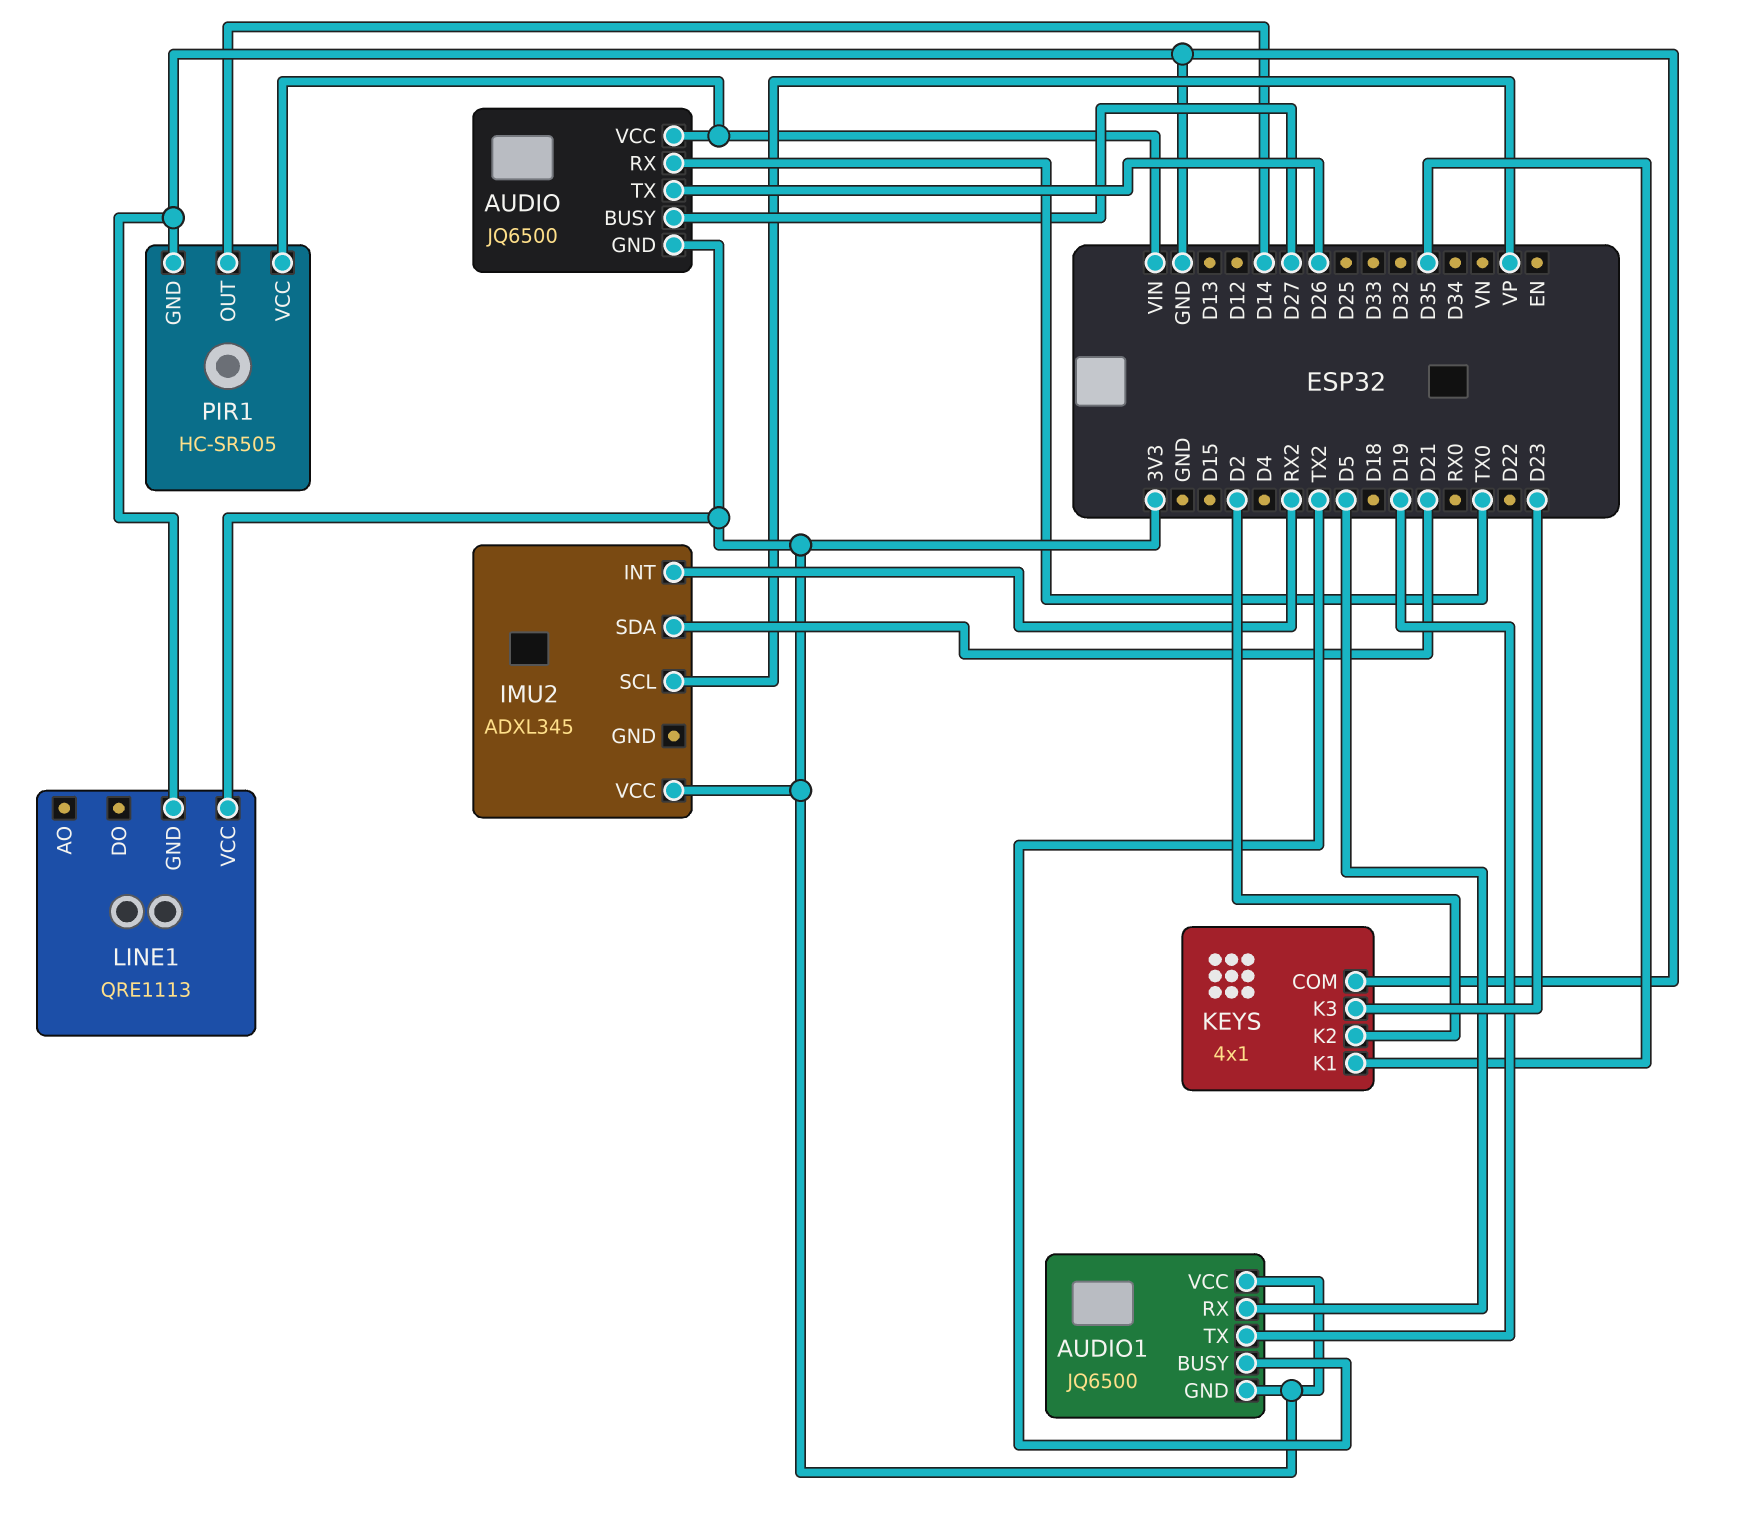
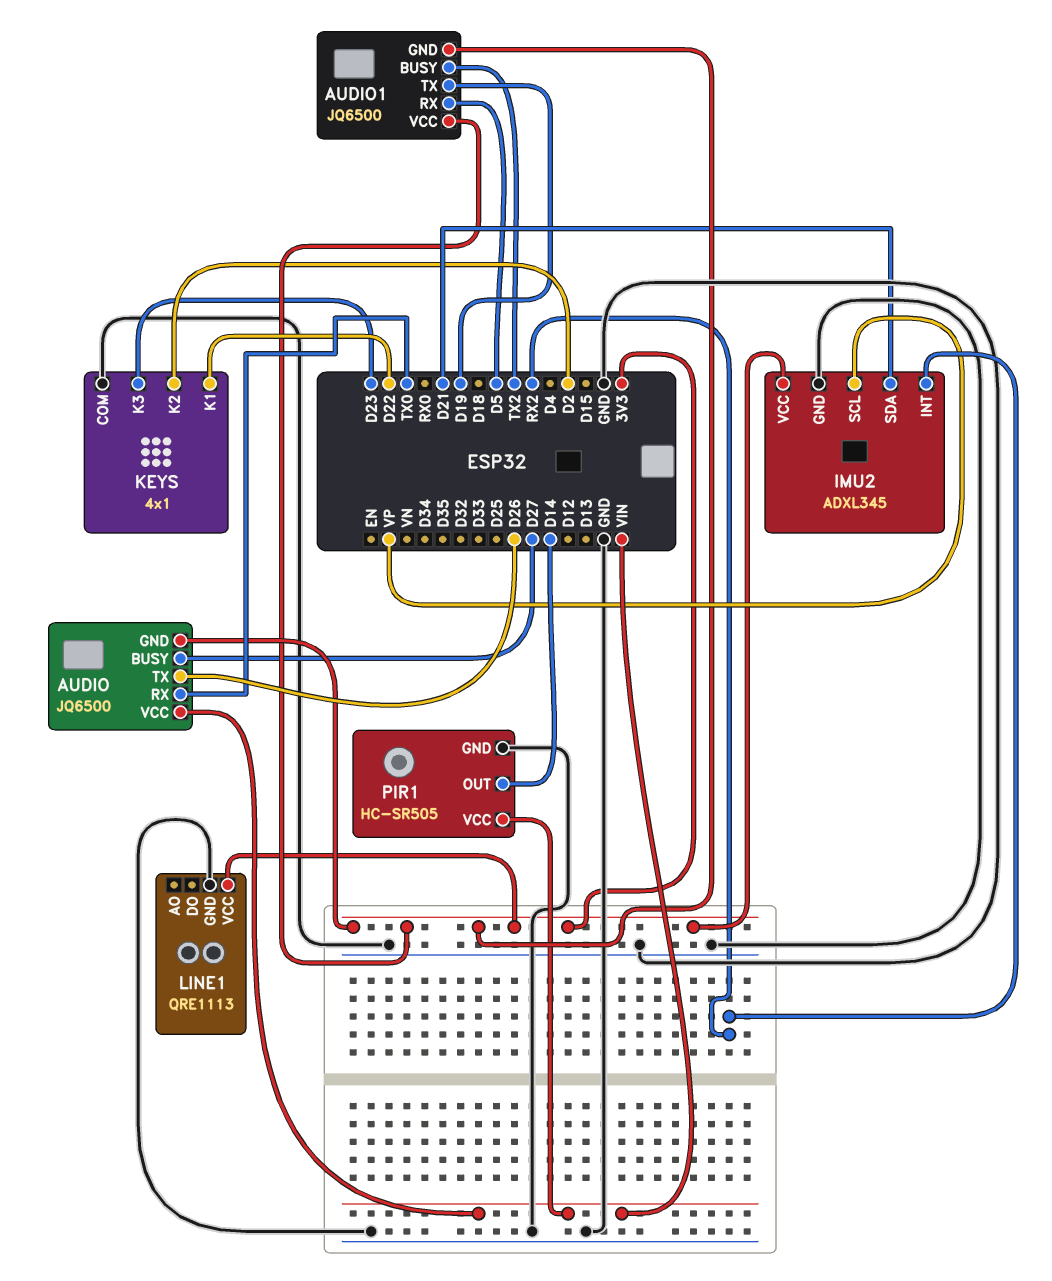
IMU2 pin GND: none -> GND
KEYS pin K1: D35 -> D22

